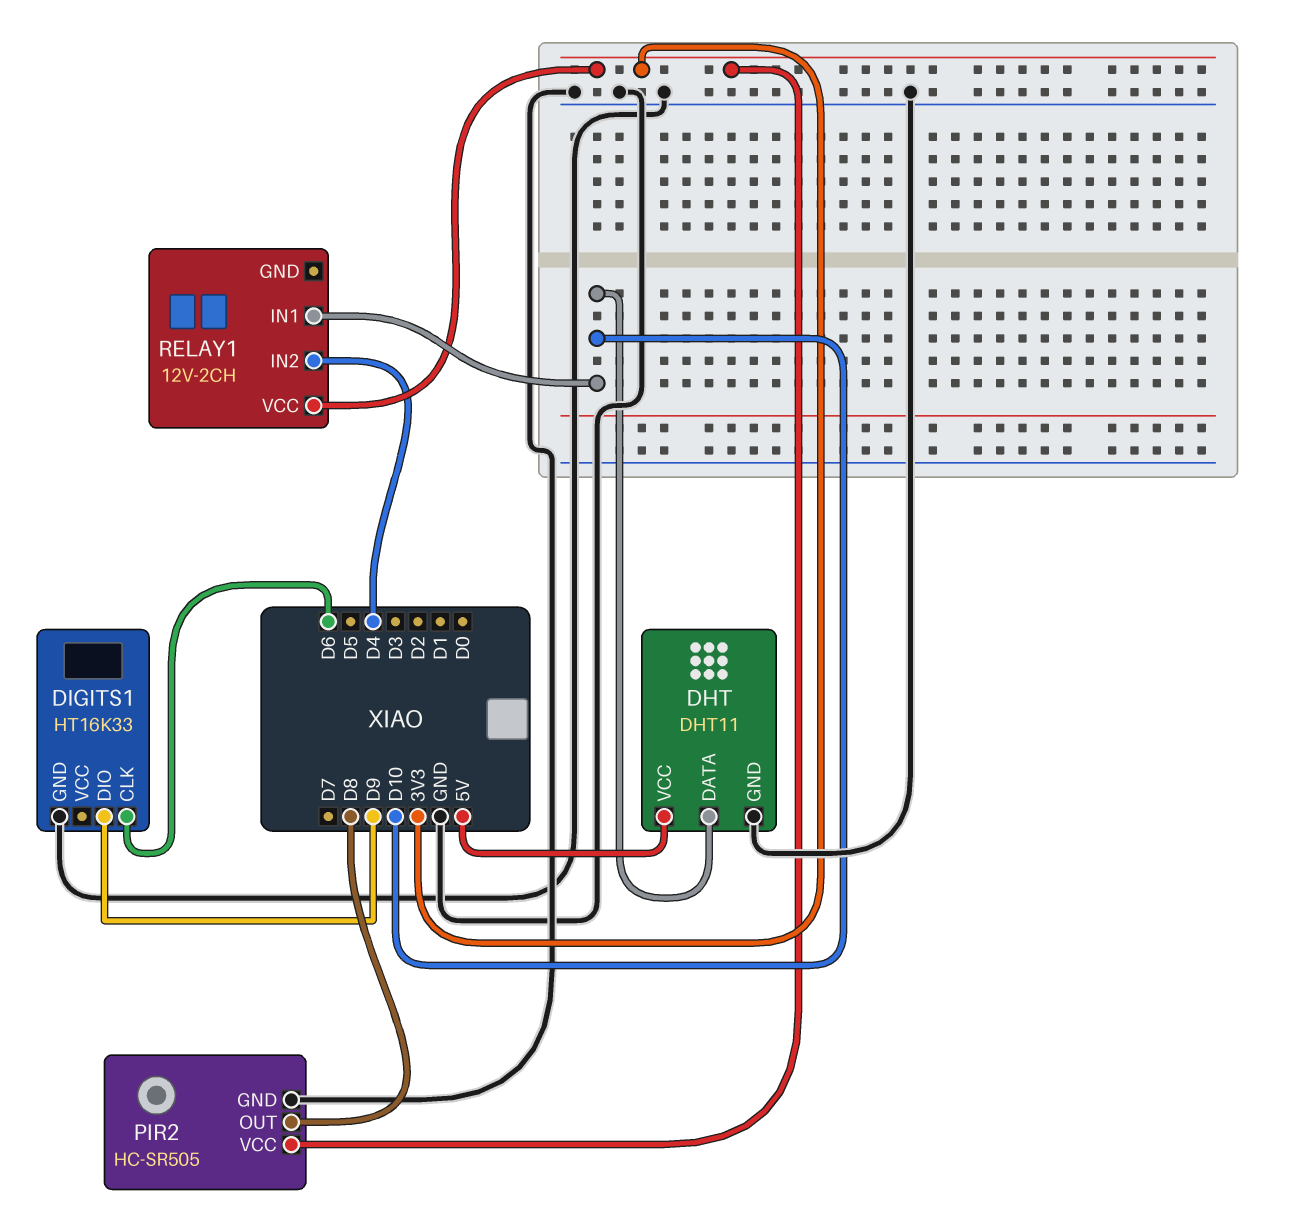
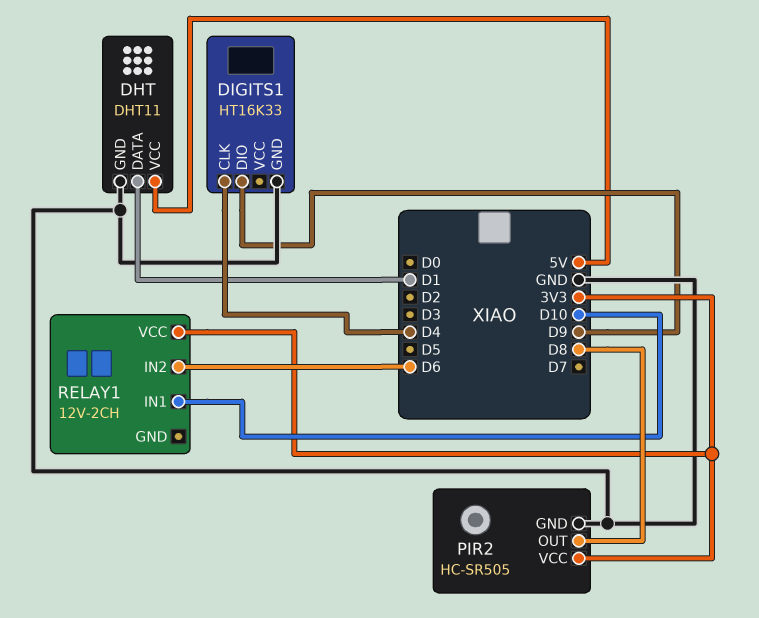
DHT pin DATA: D10 -> D1
DIGITS1 pin CLK: D6 -> D4
RELAY1 pin IN2: D4 -> D6

